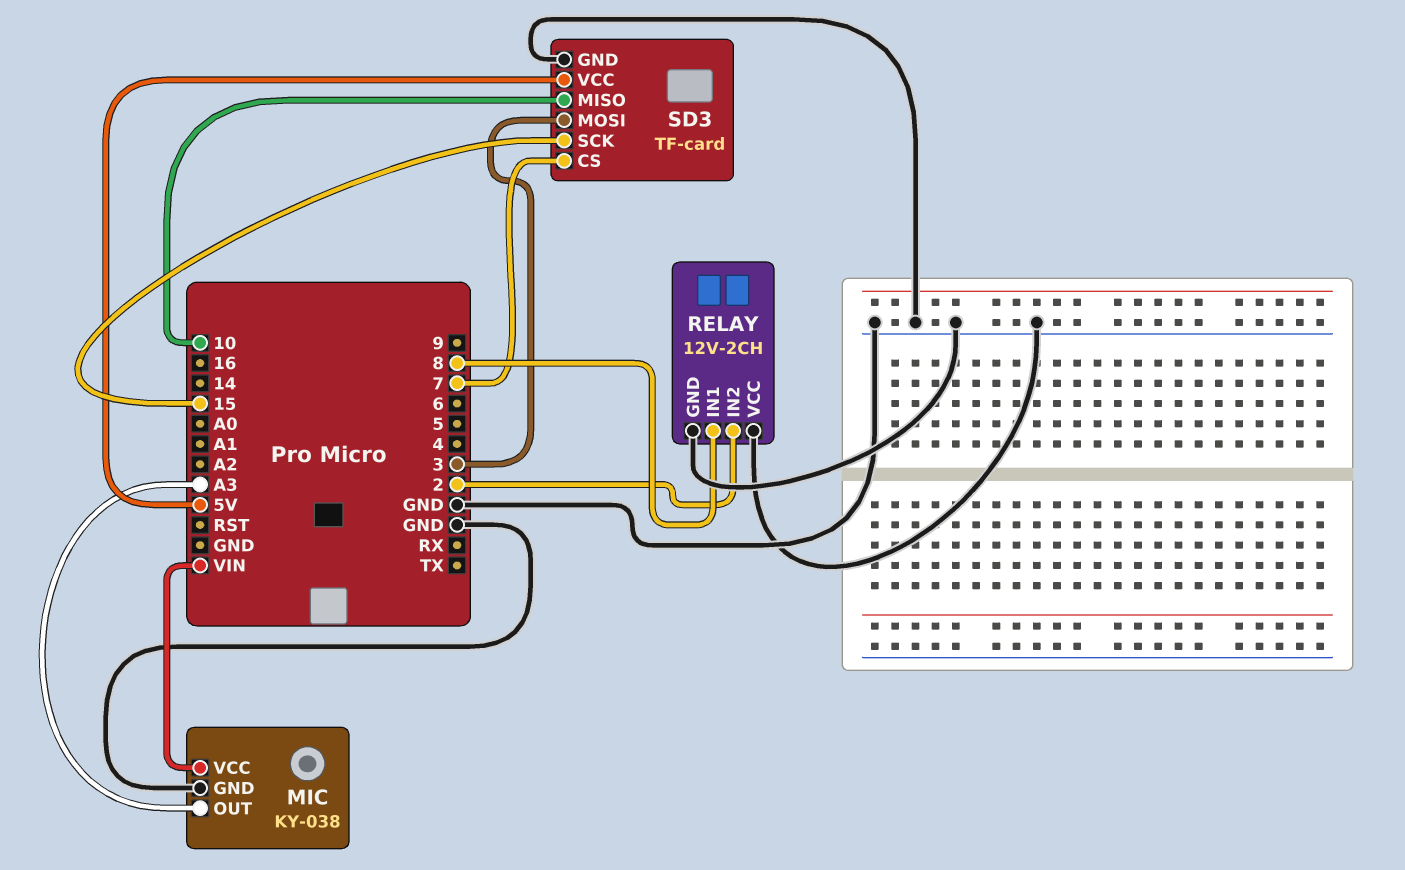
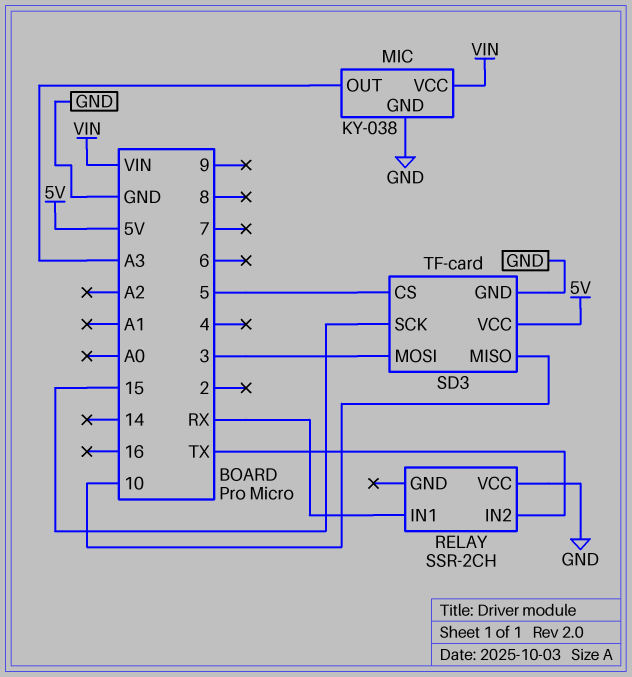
RELAY: 12V-2CH -> SSR-2CH
RELAY pin GND: GND -> none
RELAY pin IN1: 8 -> RX
RELAY pin IN2: 2 -> TX
SD3 pin CS: 7 -> 5

